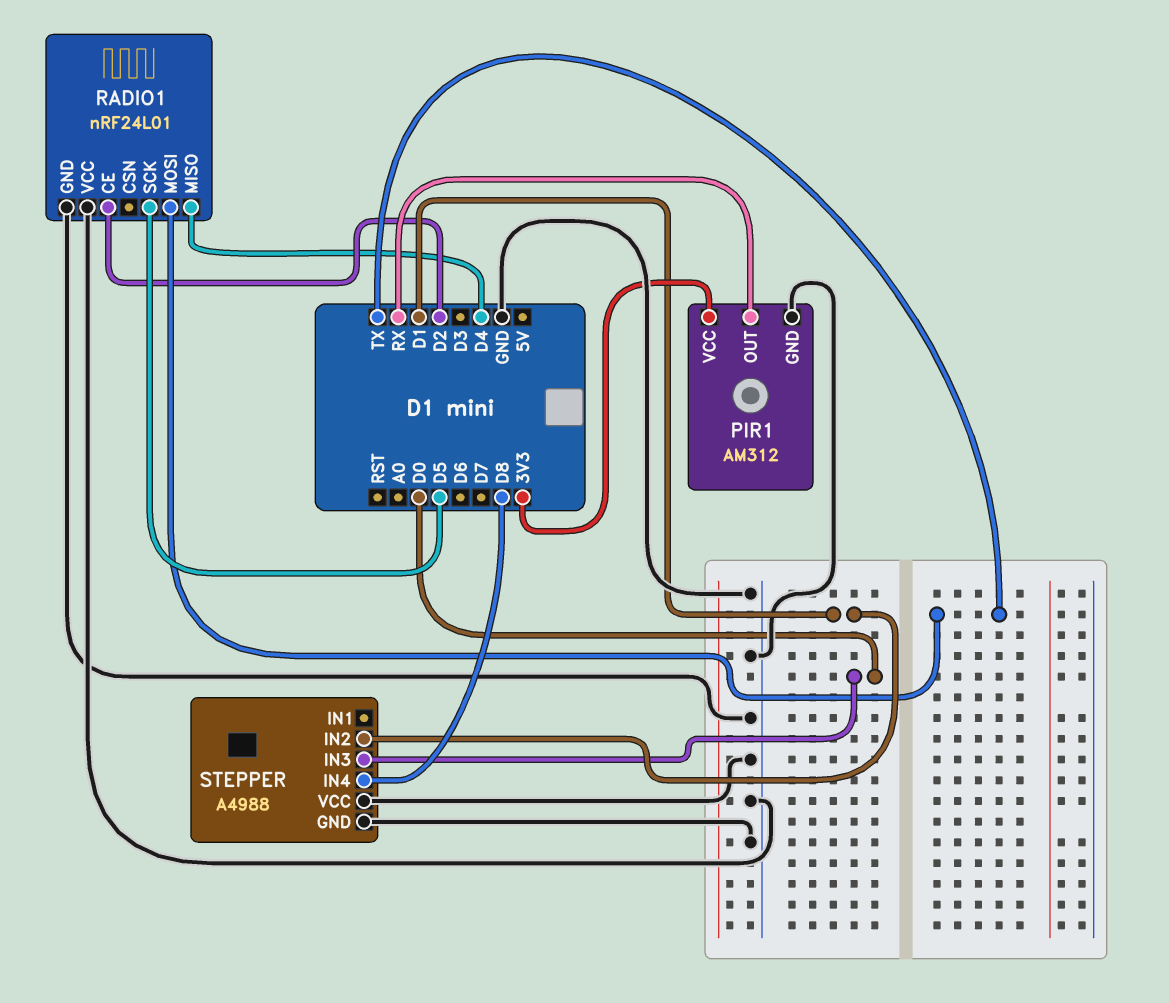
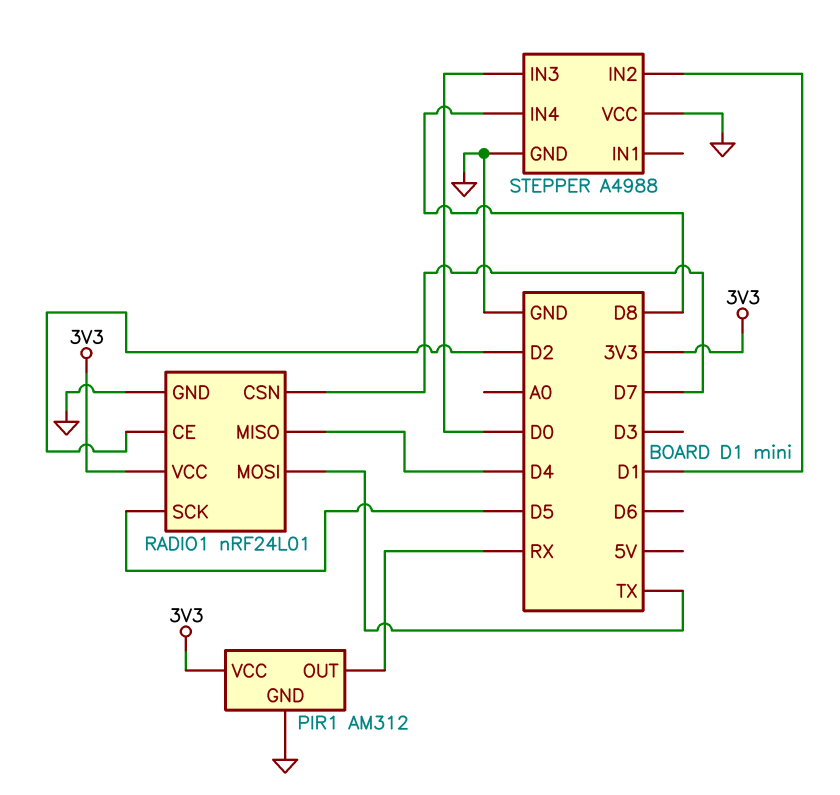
RADIO1 pin CSN: none -> D7
RADIO1 pin VCC: GND -> 3V3

